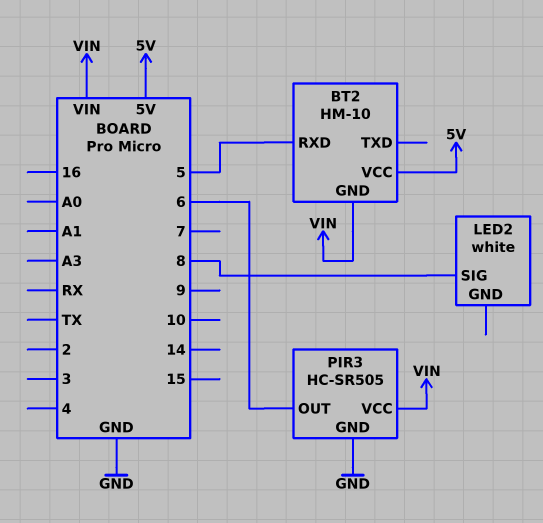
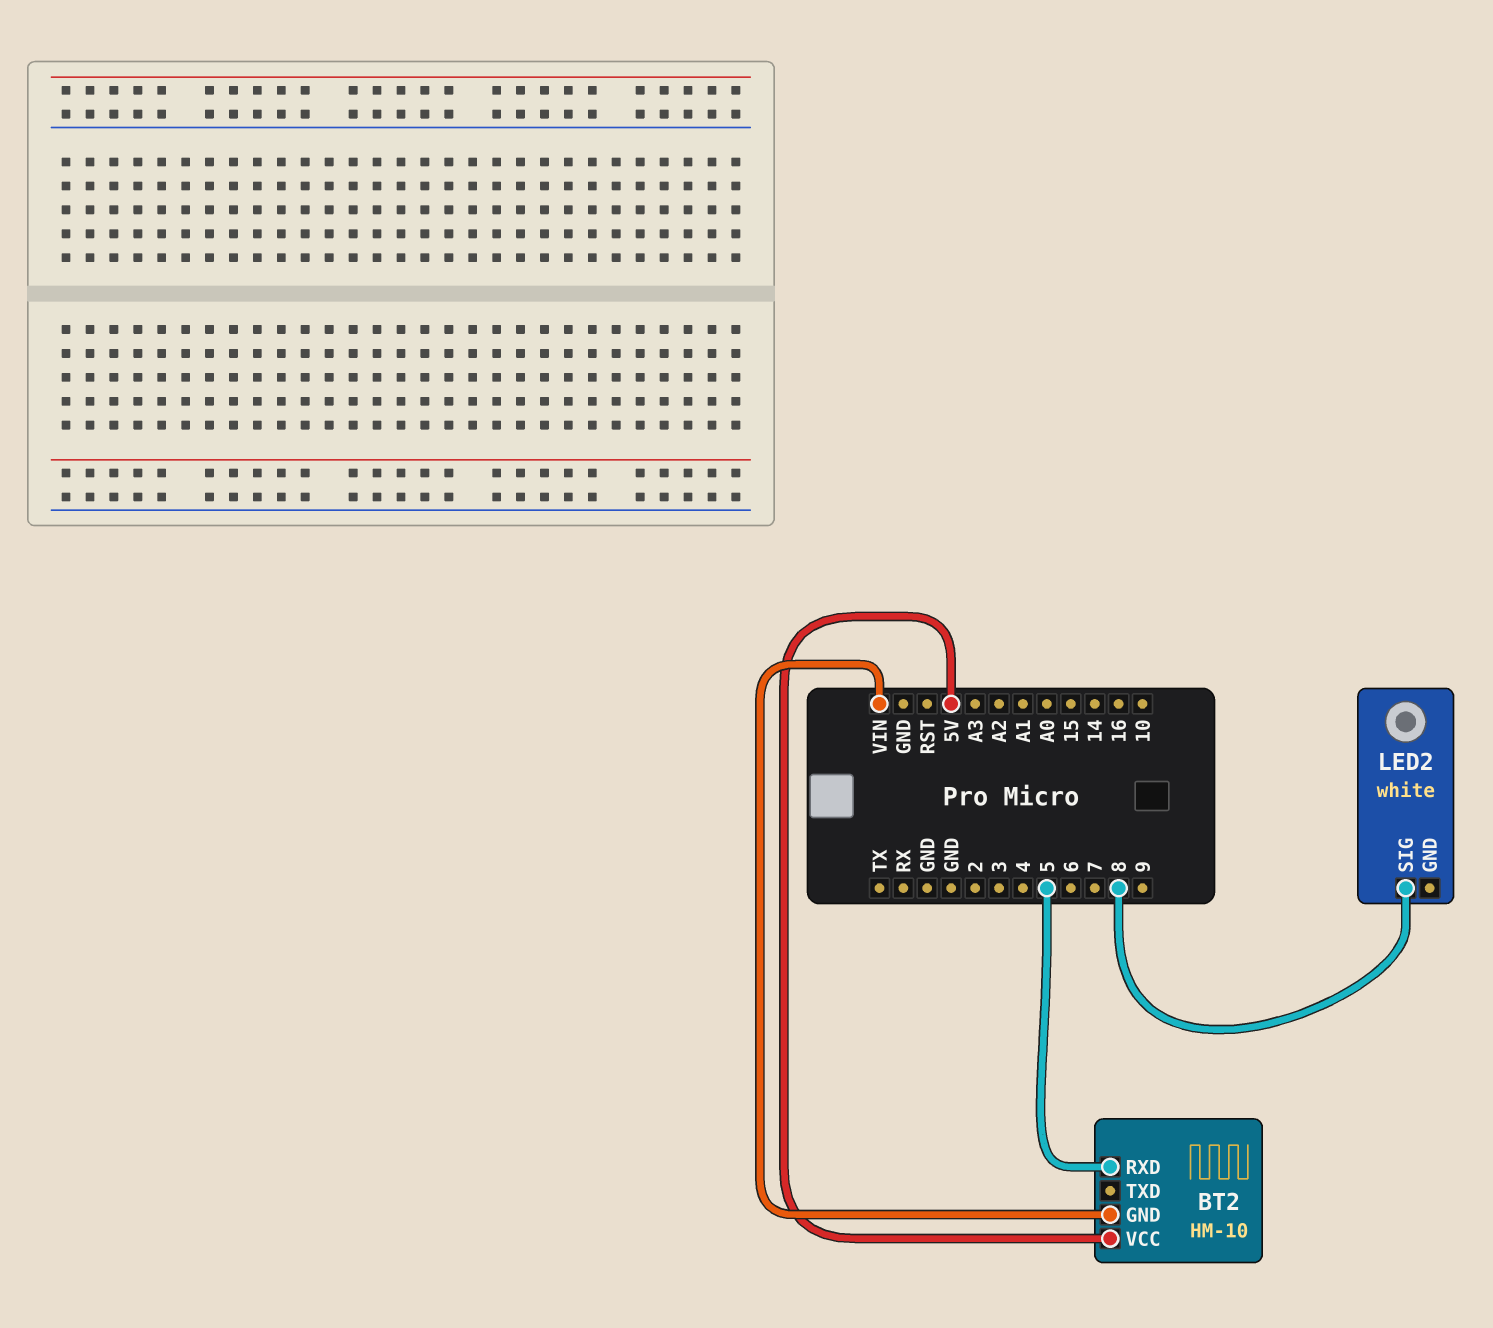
PIR3: HC-SR505 -> none
PIR3 pin GND: GND -> none
PIR3 pin OUT: 6 -> none
PIR3 pin VCC: VIN -> none

